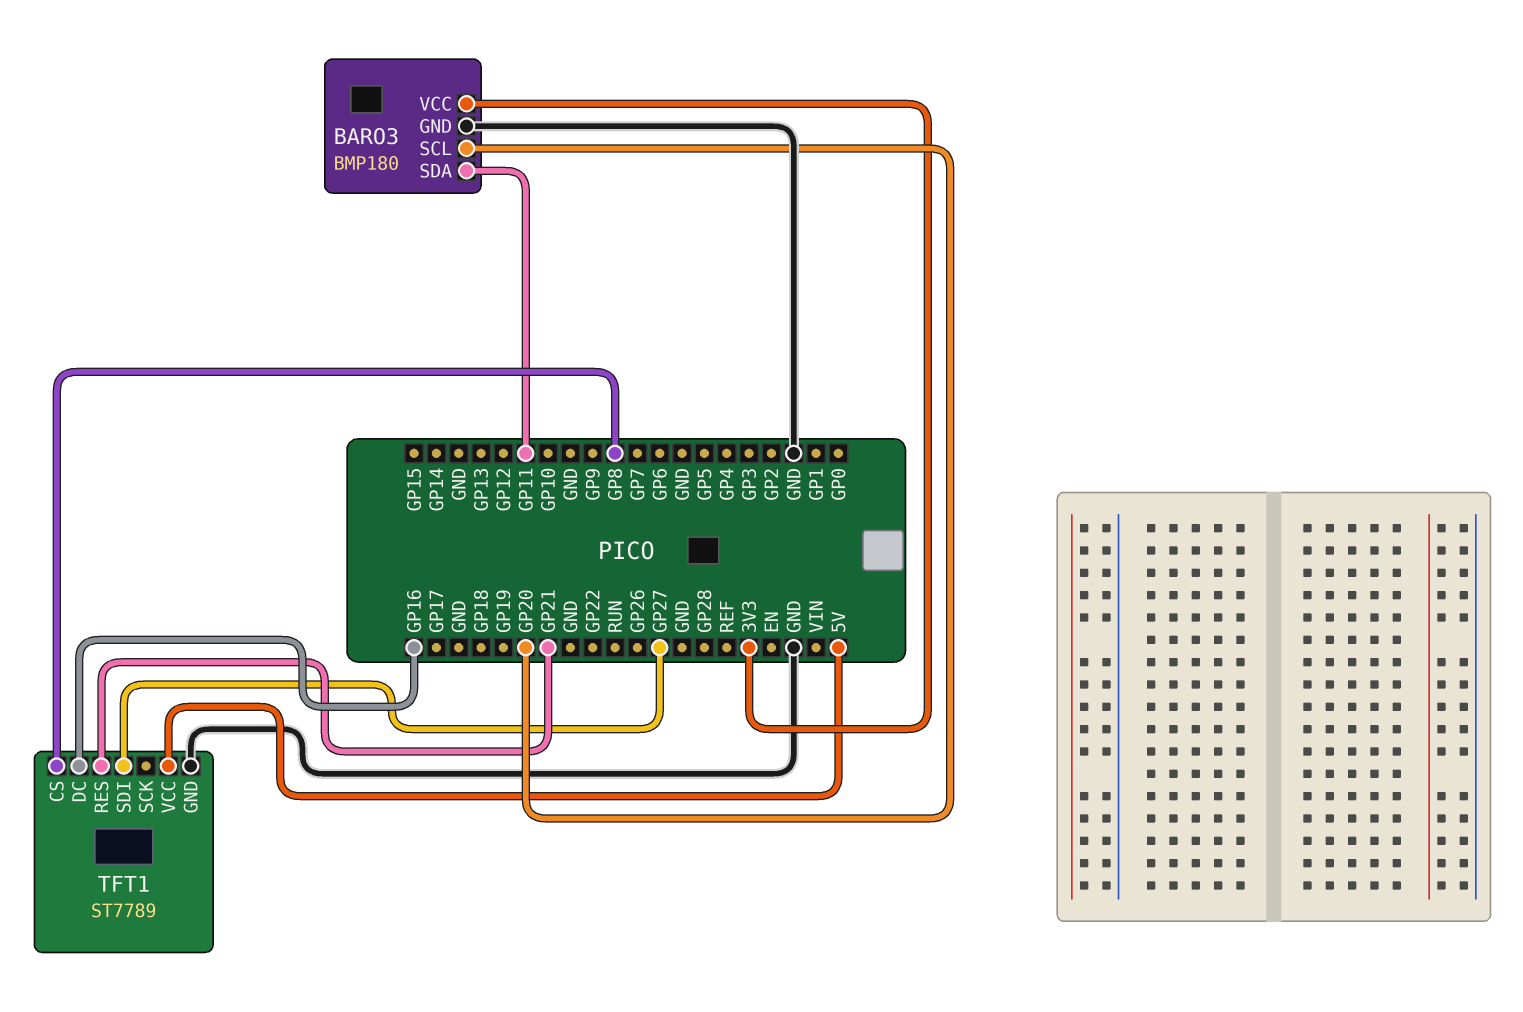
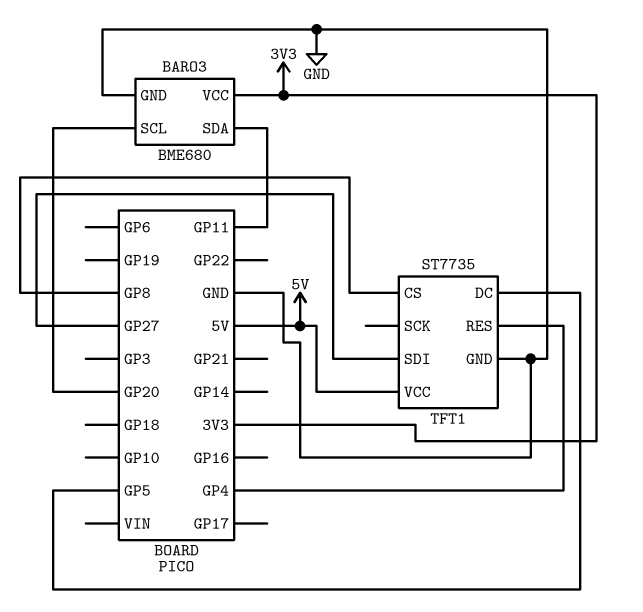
BARO3: BMP180 -> BME680
TFT1: ST7789 -> ST7735
TFT1 pin DC: GP16 -> GP5
TFT1 pin RES: GP21 -> GP4

